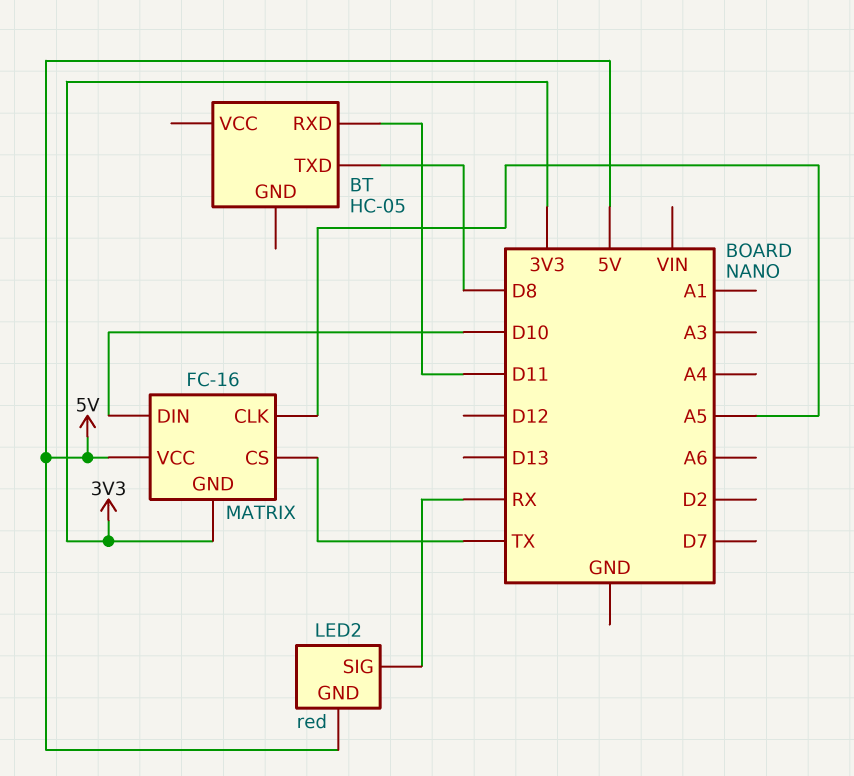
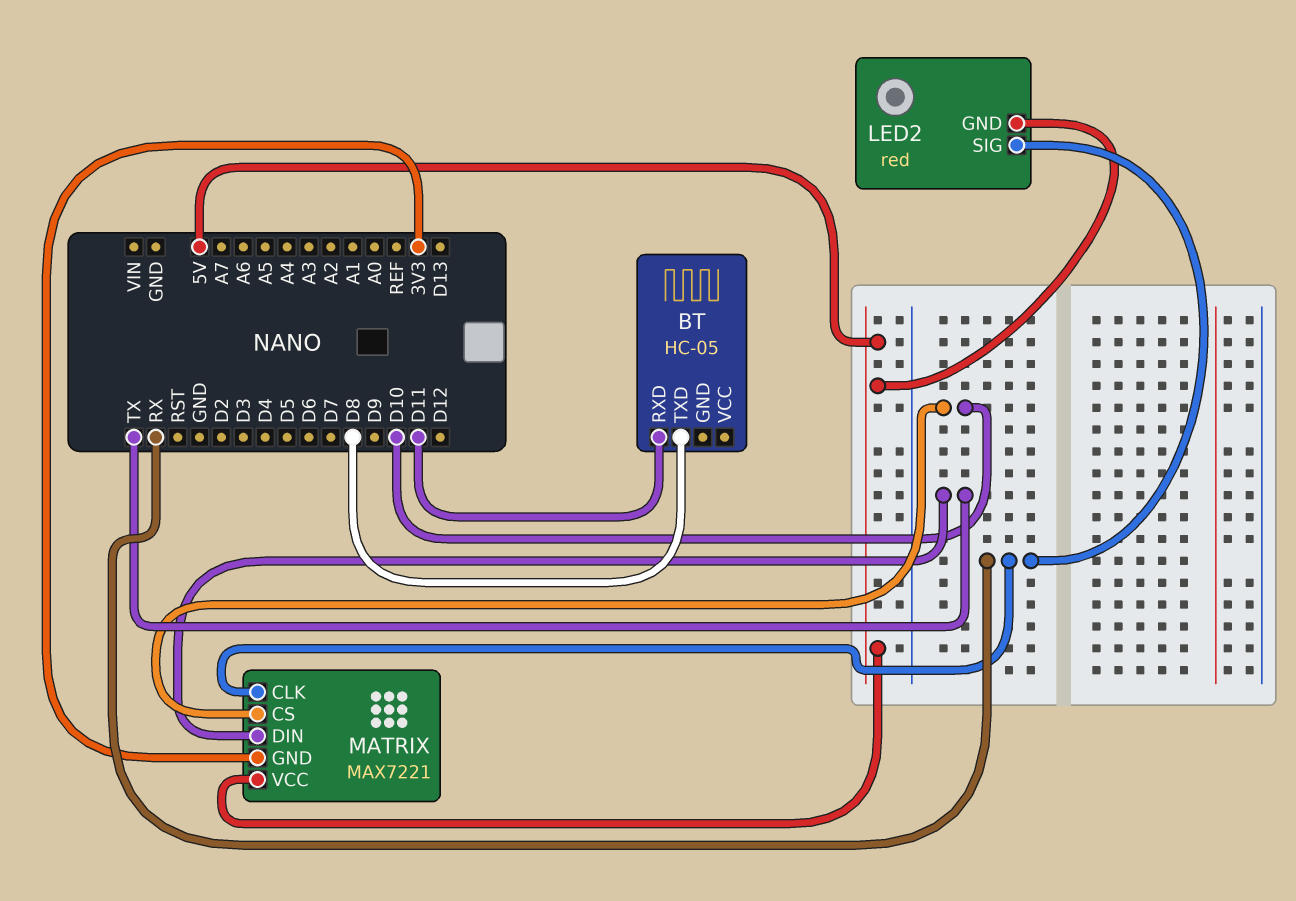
MATRIX: FC-16 -> MAX7221
MATRIX pin CLK: A5 -> RX
MATRIX pin CS: TX -> D10
MATRIX pin DIN: D10 -> TX

